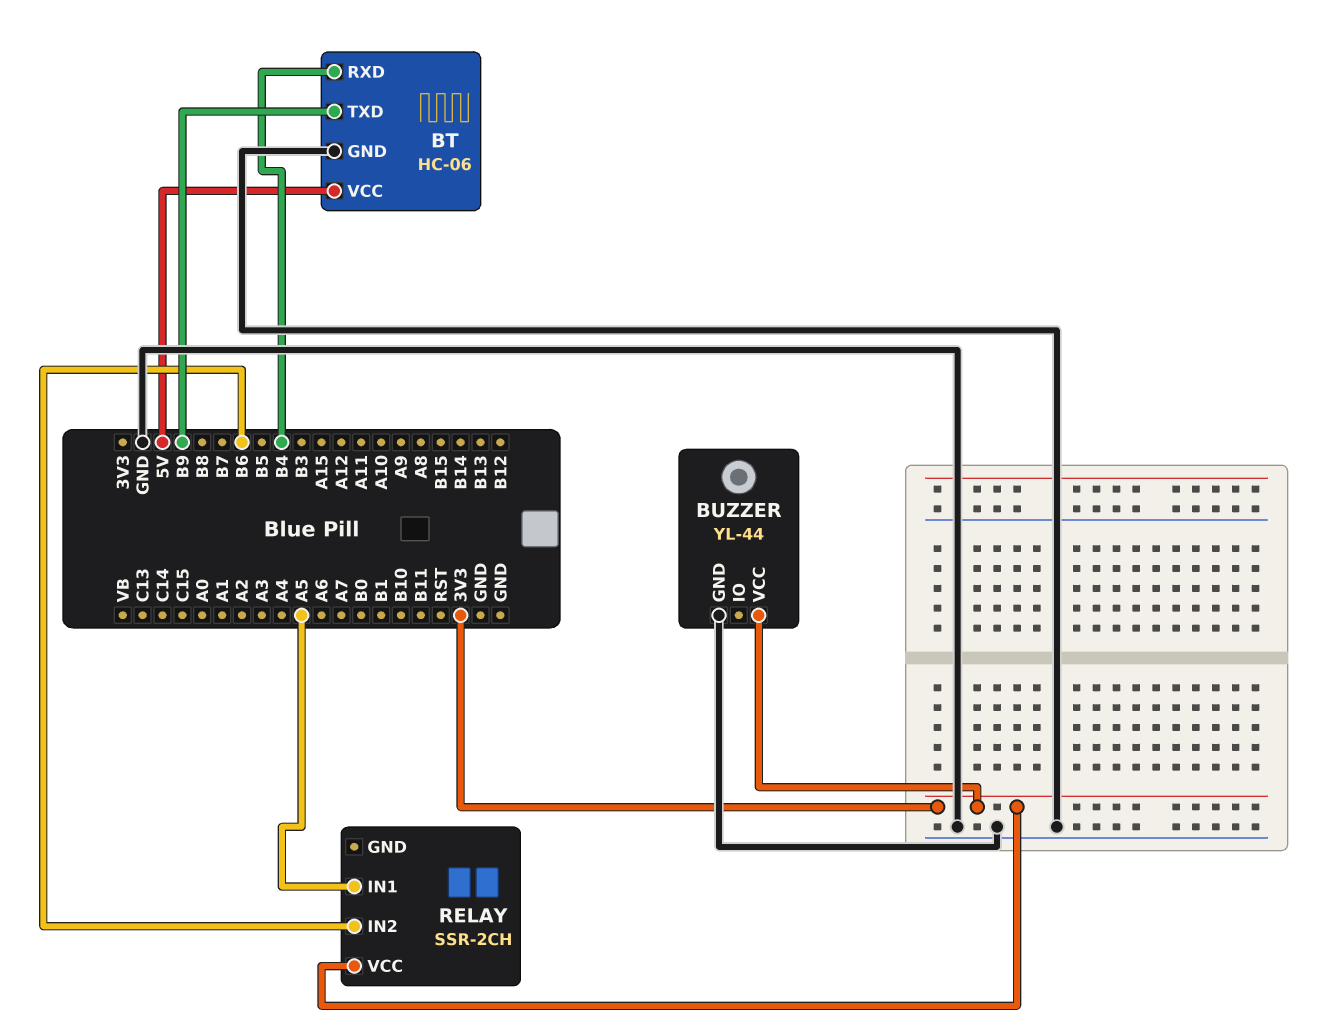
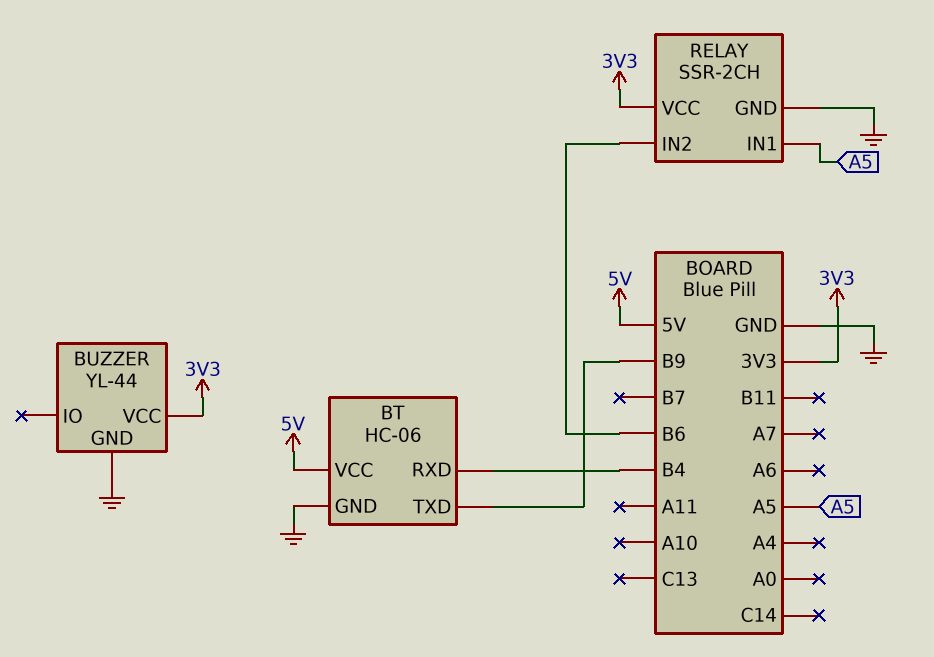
RELAY pin GND: none -> GND

